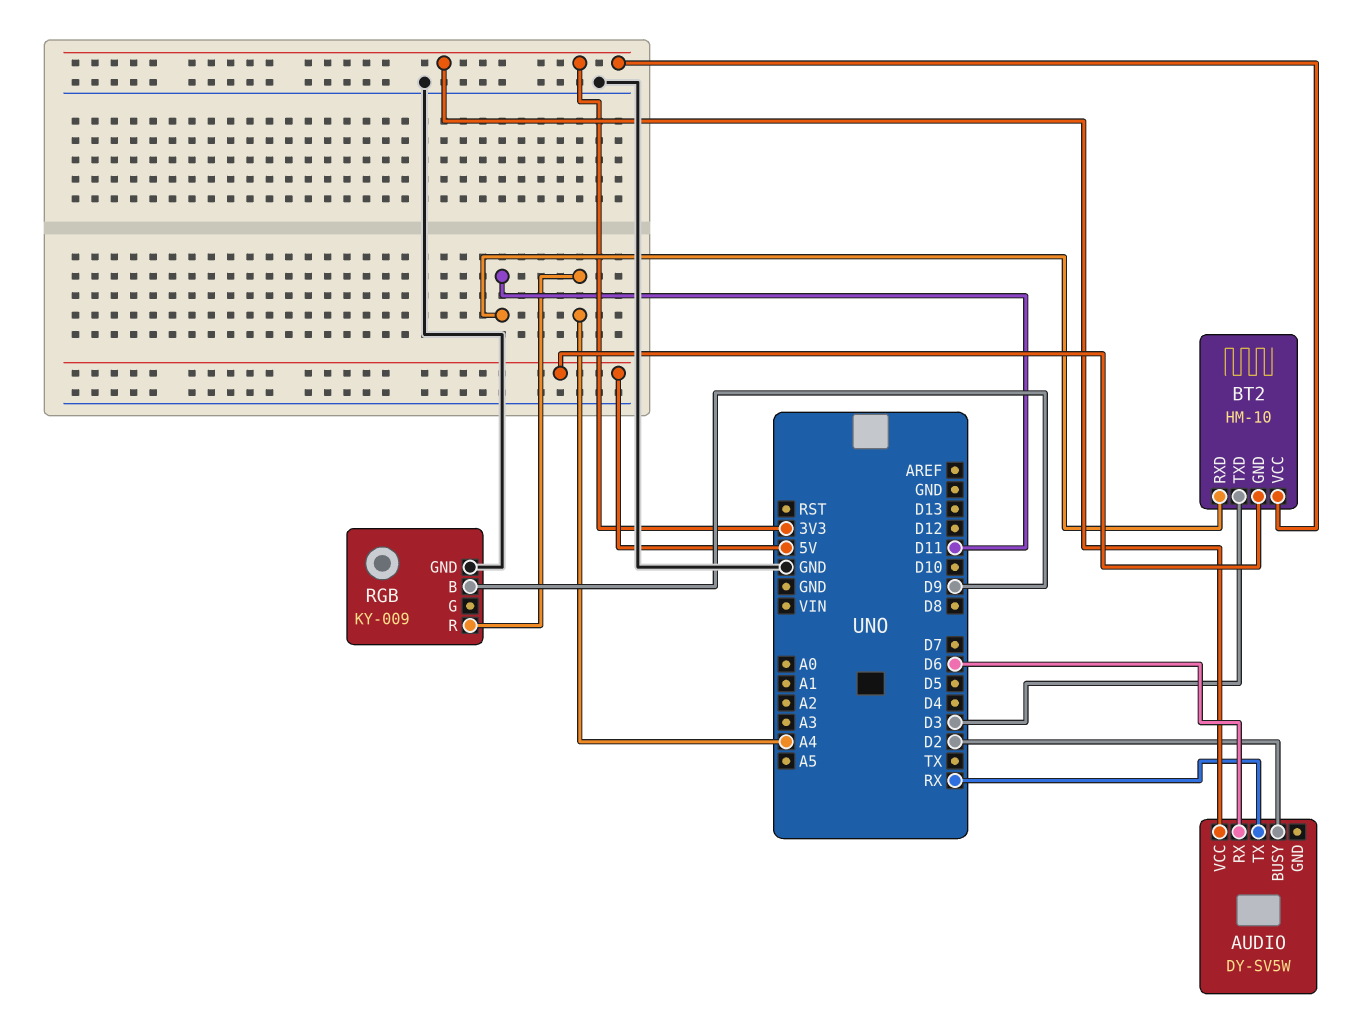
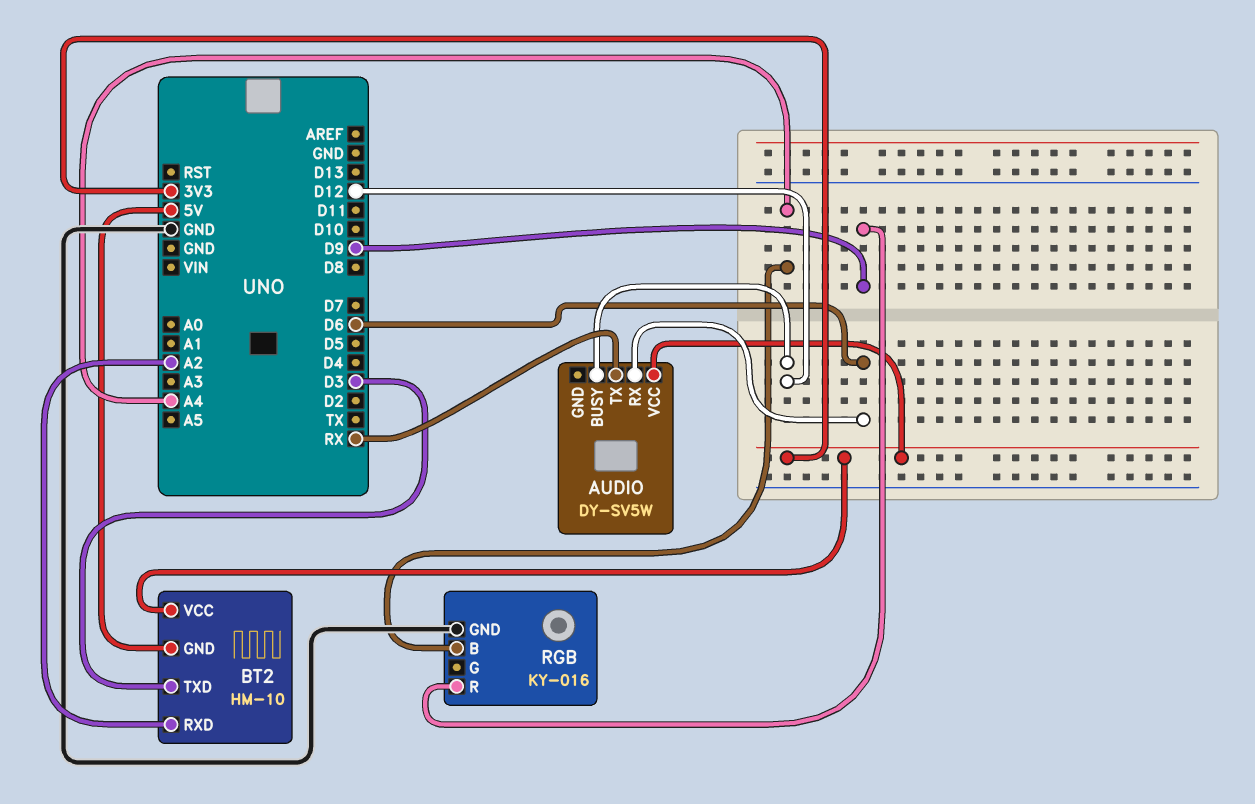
AUDIO pin BUSY: D2 -> D12
BT2 pin RXD: D11 -> A2
RGB: KY-009 -> KY-016
RGB pin B: D9 -> A4
RGB pin R: A4 -> D9

